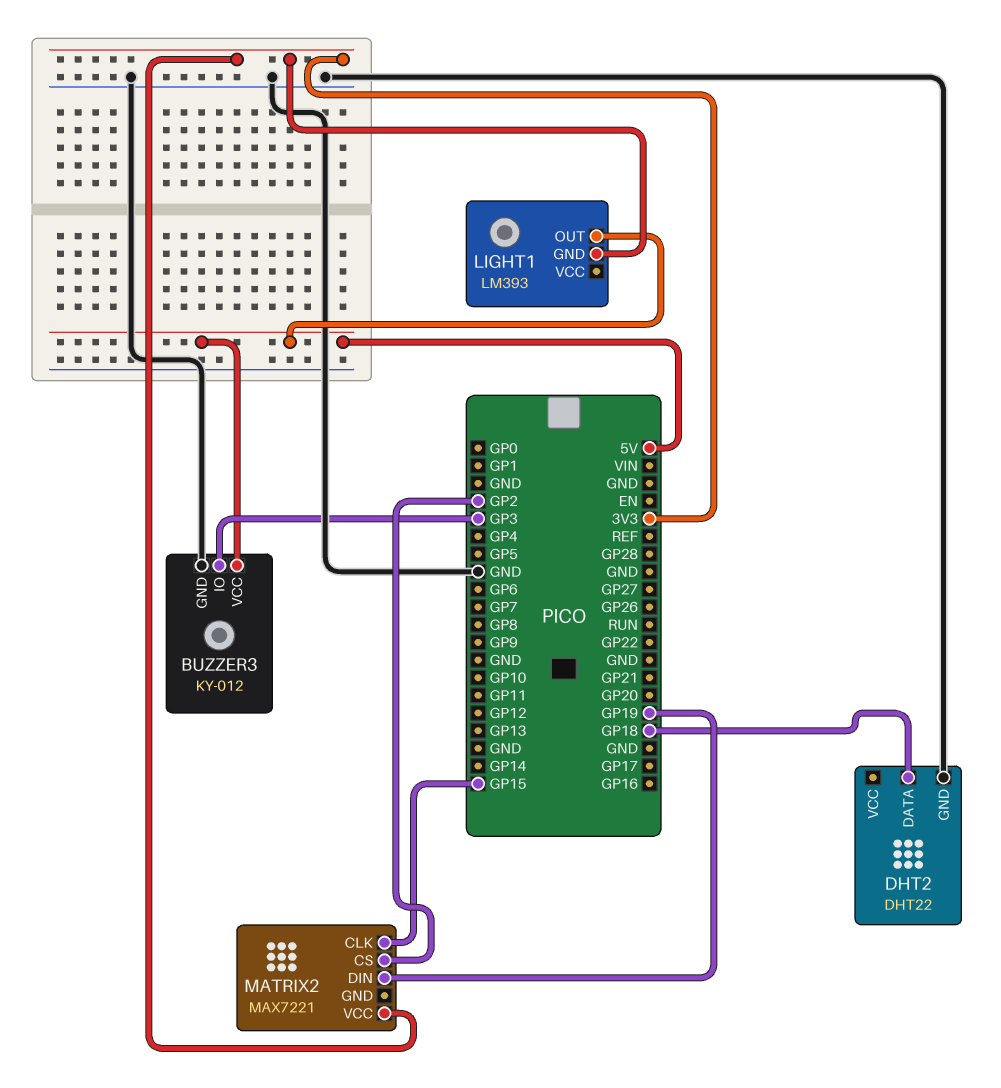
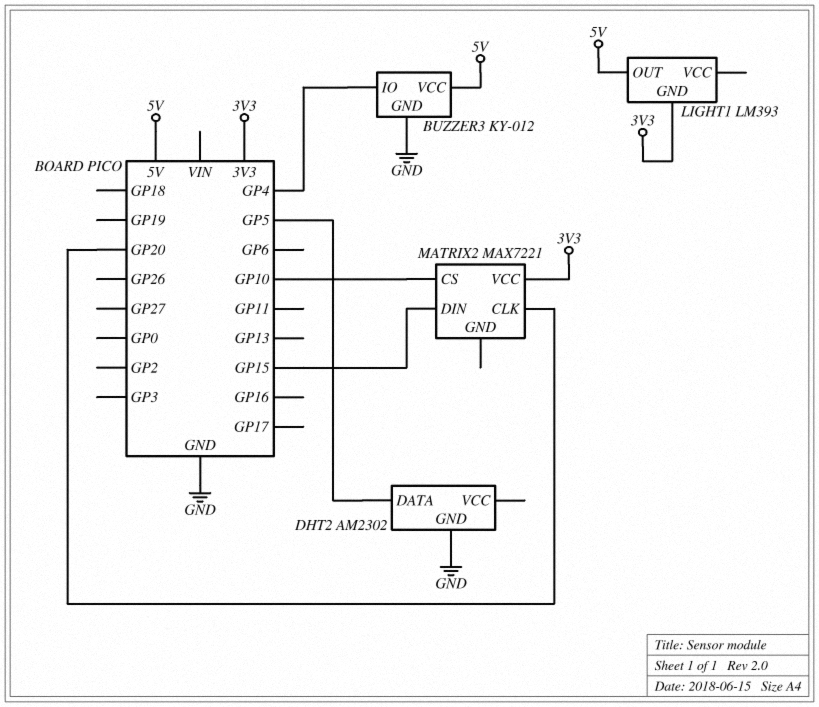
BUZZER3 pin IO: GP3 -> GP4
DHT2: DHT22 -> AM2302
DHT2 pin DATA: GP18 -> GP5
MATRIX2 pin CLK: GP15 -> GP20
MATRIX2 pin CS: GP2 -> GP10
MATRIX2 pin DIN: GP19 -> GP15

